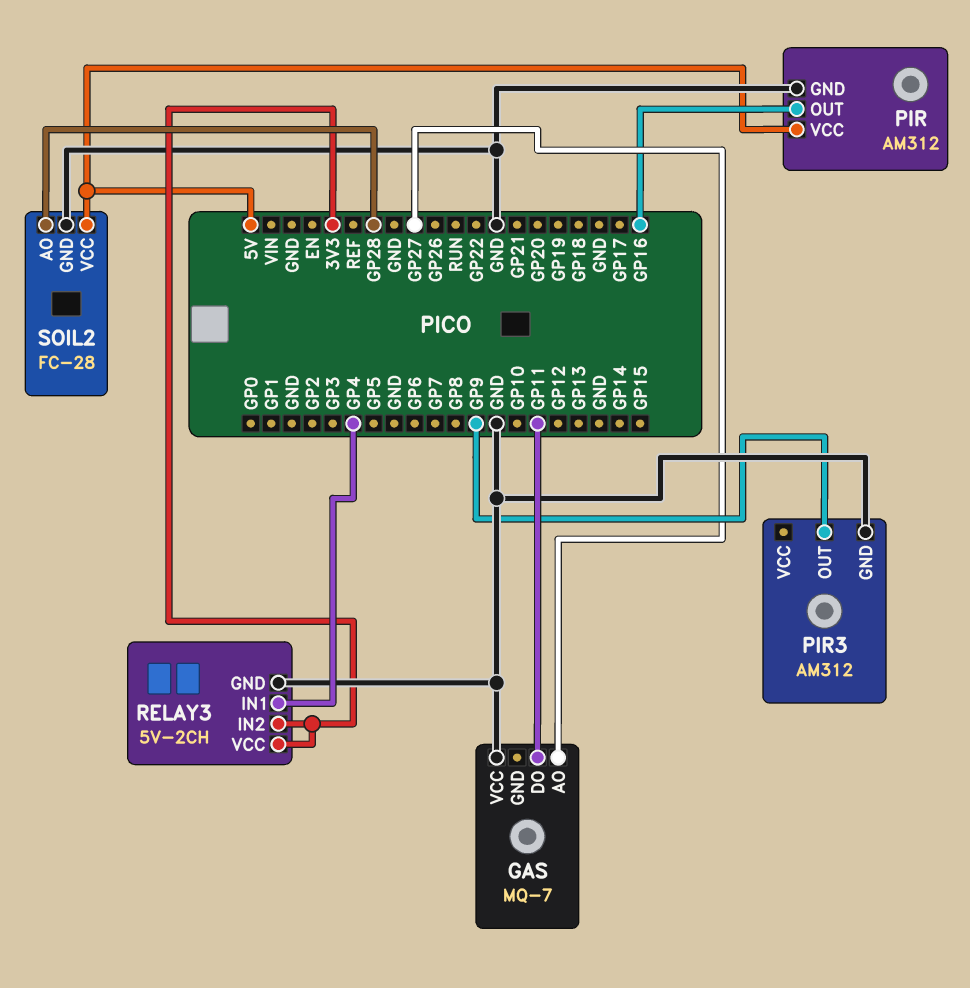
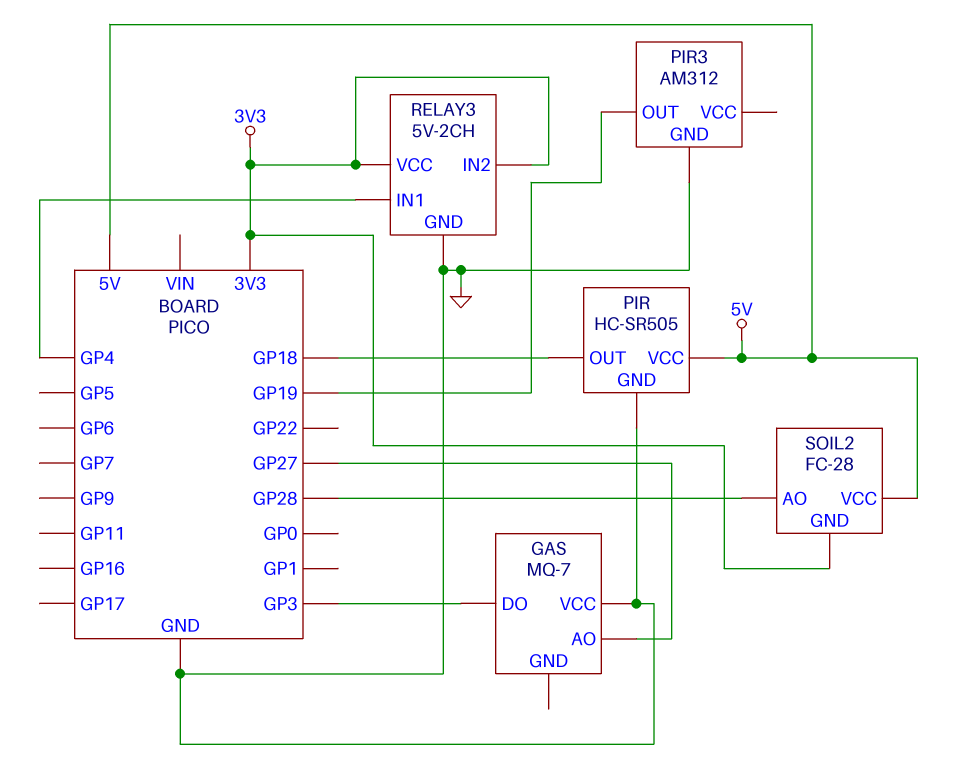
GAS pin DO: GP11 -> GP3
PIR: AM312 -> HC-SR505
PIR pin OUT: GP16 -> GP18
PIR3 pin OUT: GP9 -> GP19
SOIL2 pin GND: GND -> 3V3

